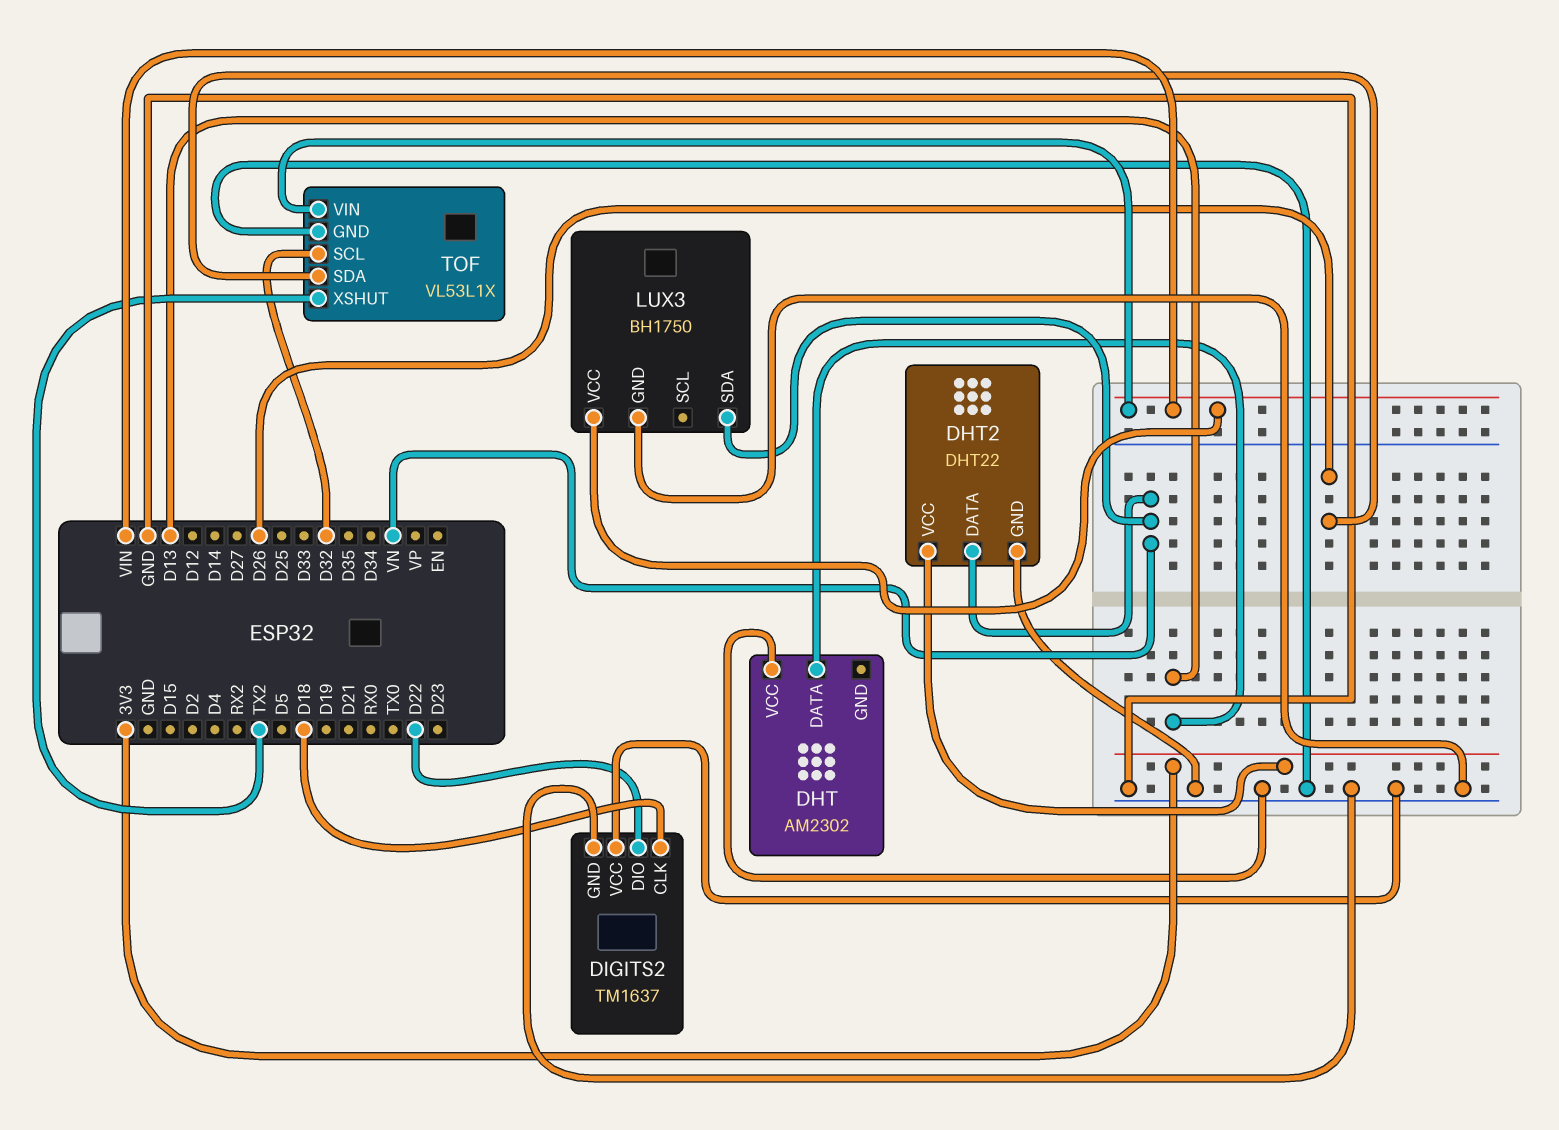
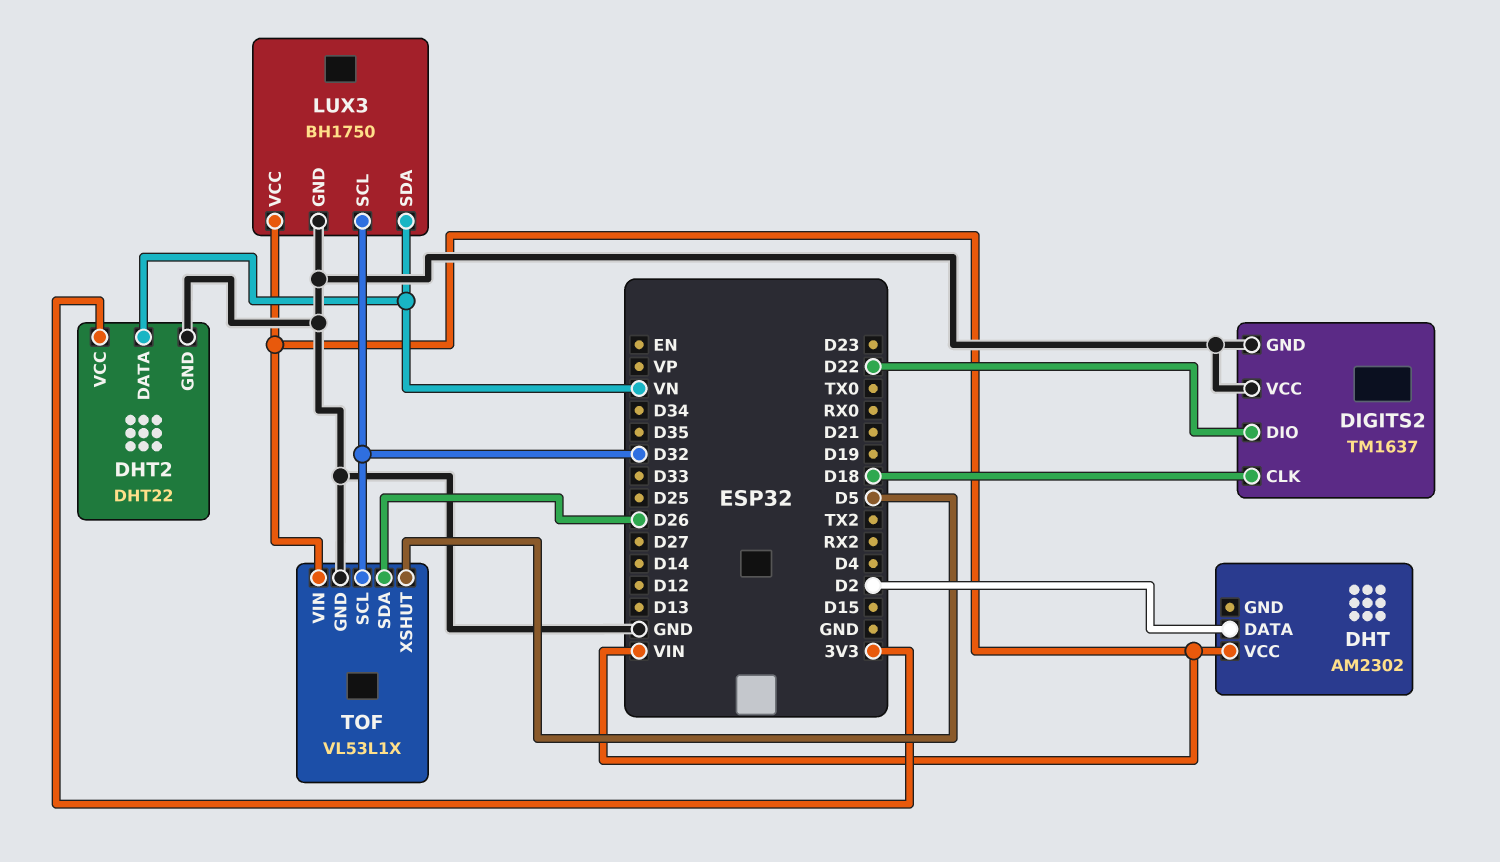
DHT pin DATA: D13 -> D2
DHT pin VCC: GND -> VIN
LUX3 pin SCL: none -> D32
TOF pin XSHUT: TX2 -> D5

